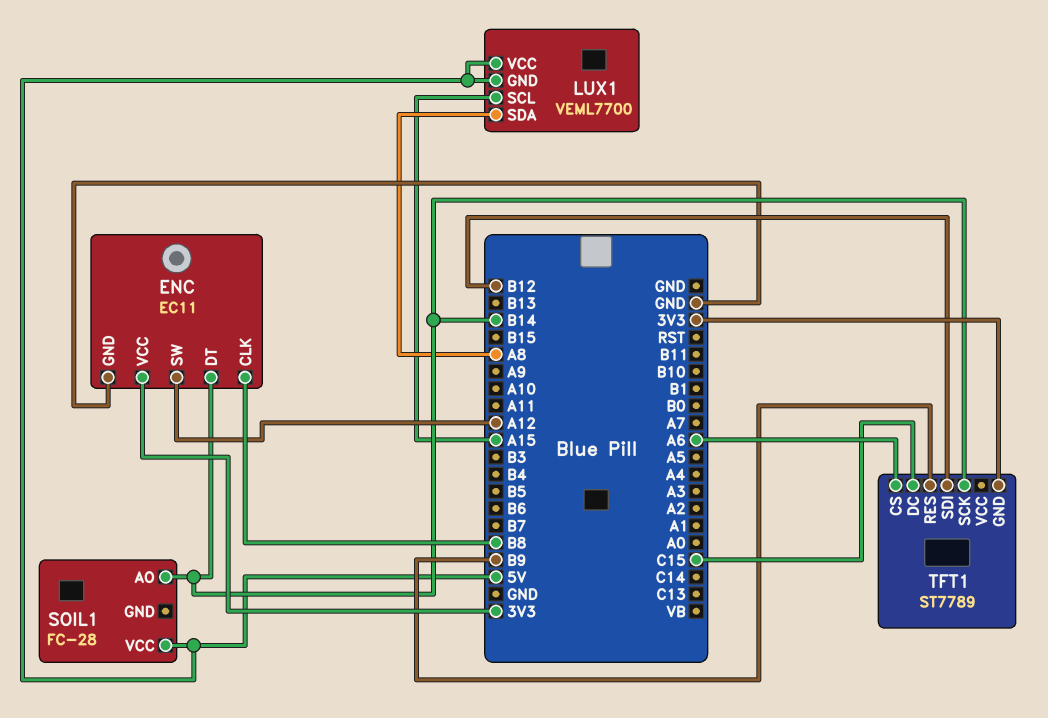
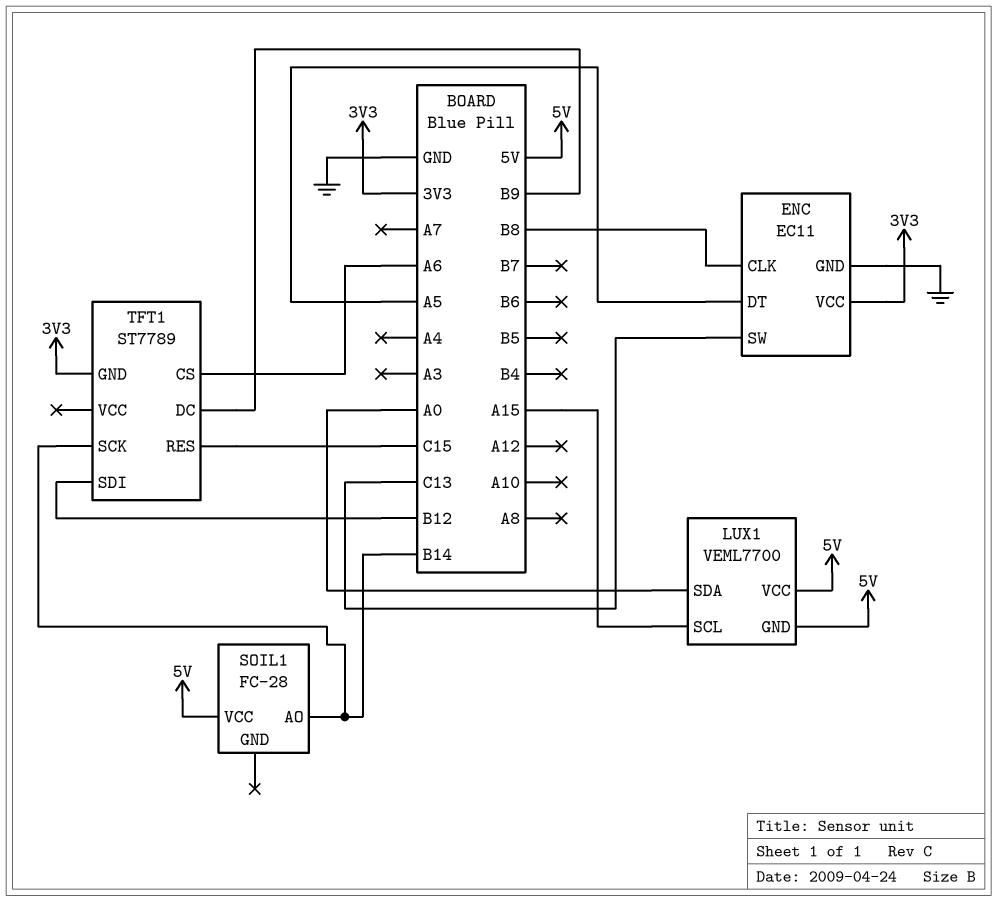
ENC pin DT: B14 -> A5
ENC pin SW: A12 -> C13
LUX1 pin SDA: A8 -> A0
TFT1 pin DC: C15 -> B9
TFT1 pin RES: B9 -> C15

